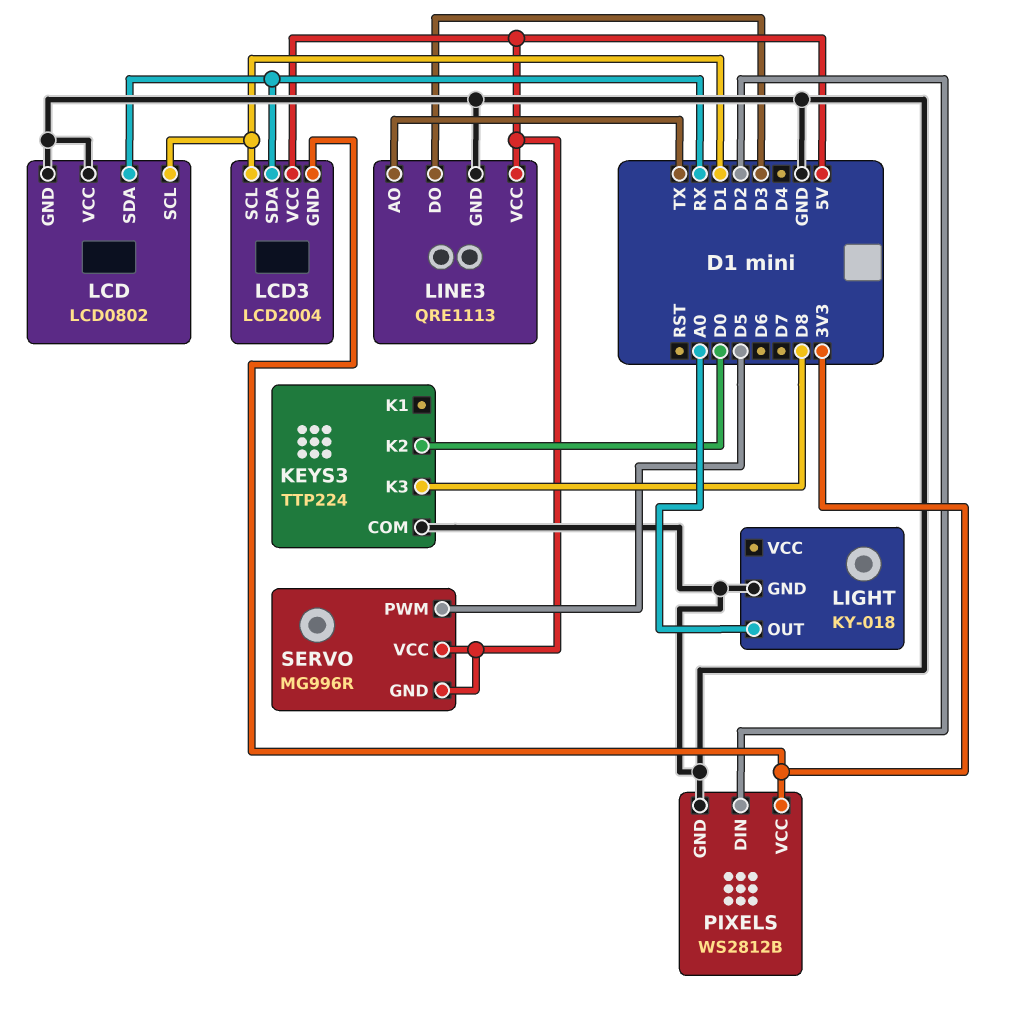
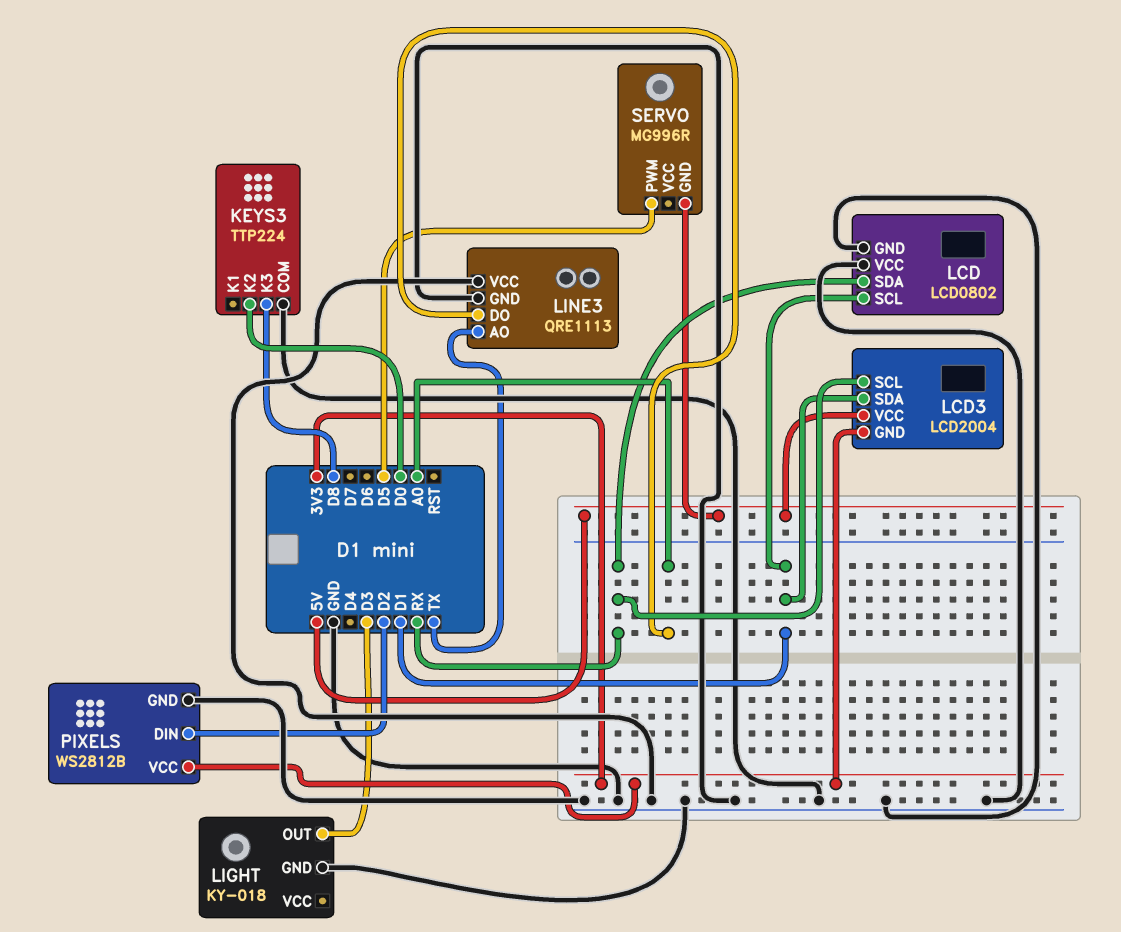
LCD3 pin SCL: D1 -> RX
LCD3 pin SDA: RX -> D1
LIGHT pin OUT: A0 -> D3
LINE3 pin DO: D3 -> A0
LINE3 pin VCC: 5V -> GND
SERVO pin VCC: 5V -> none

